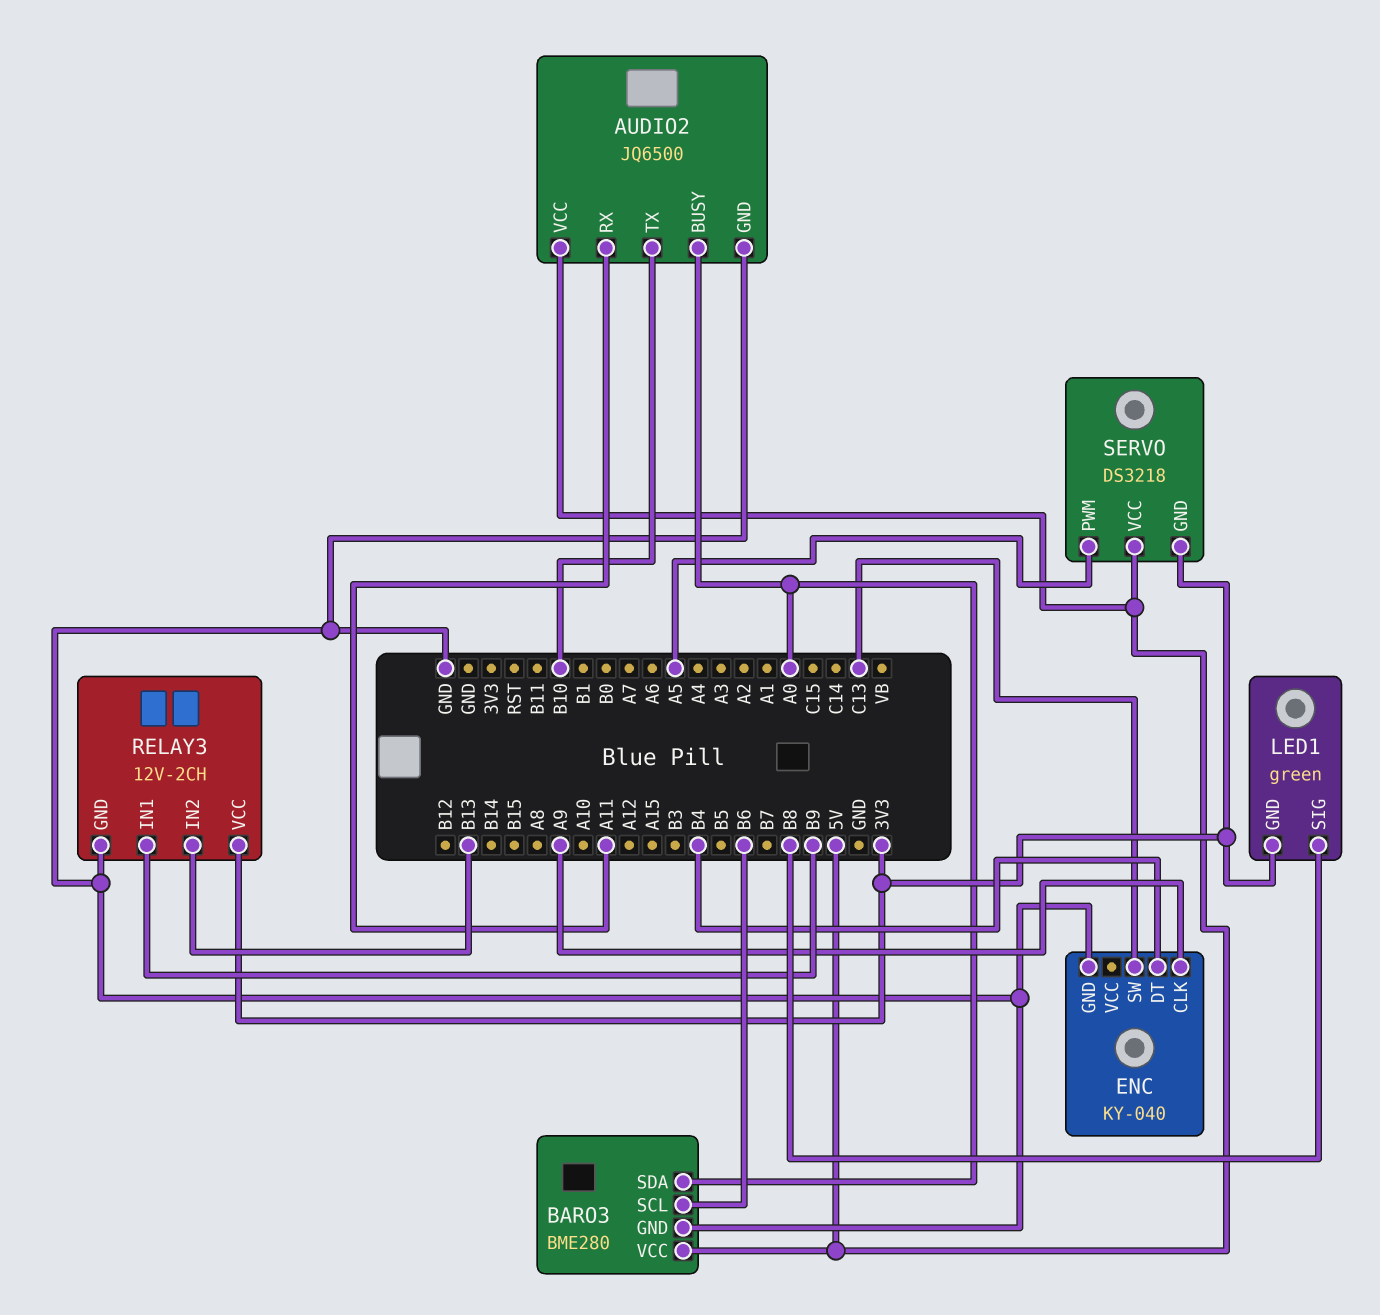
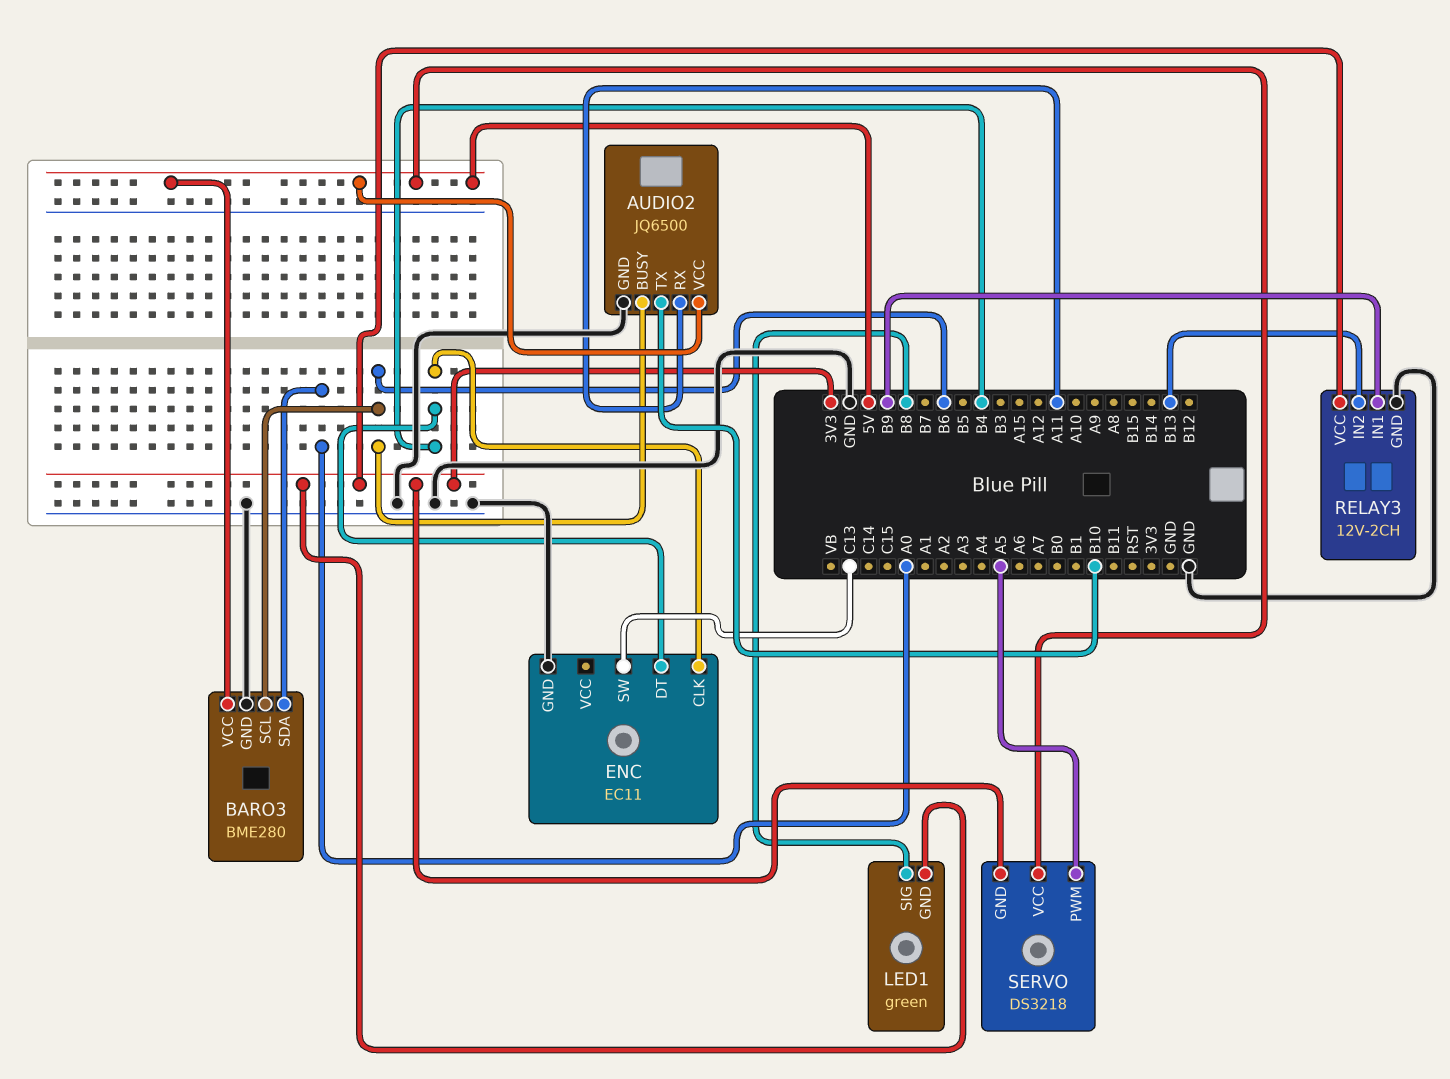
AUDIO2 pin BUSY: A0 -> B6
ENC: KY-040 -> EC11
ENC pin CLK: A9 -> B4

